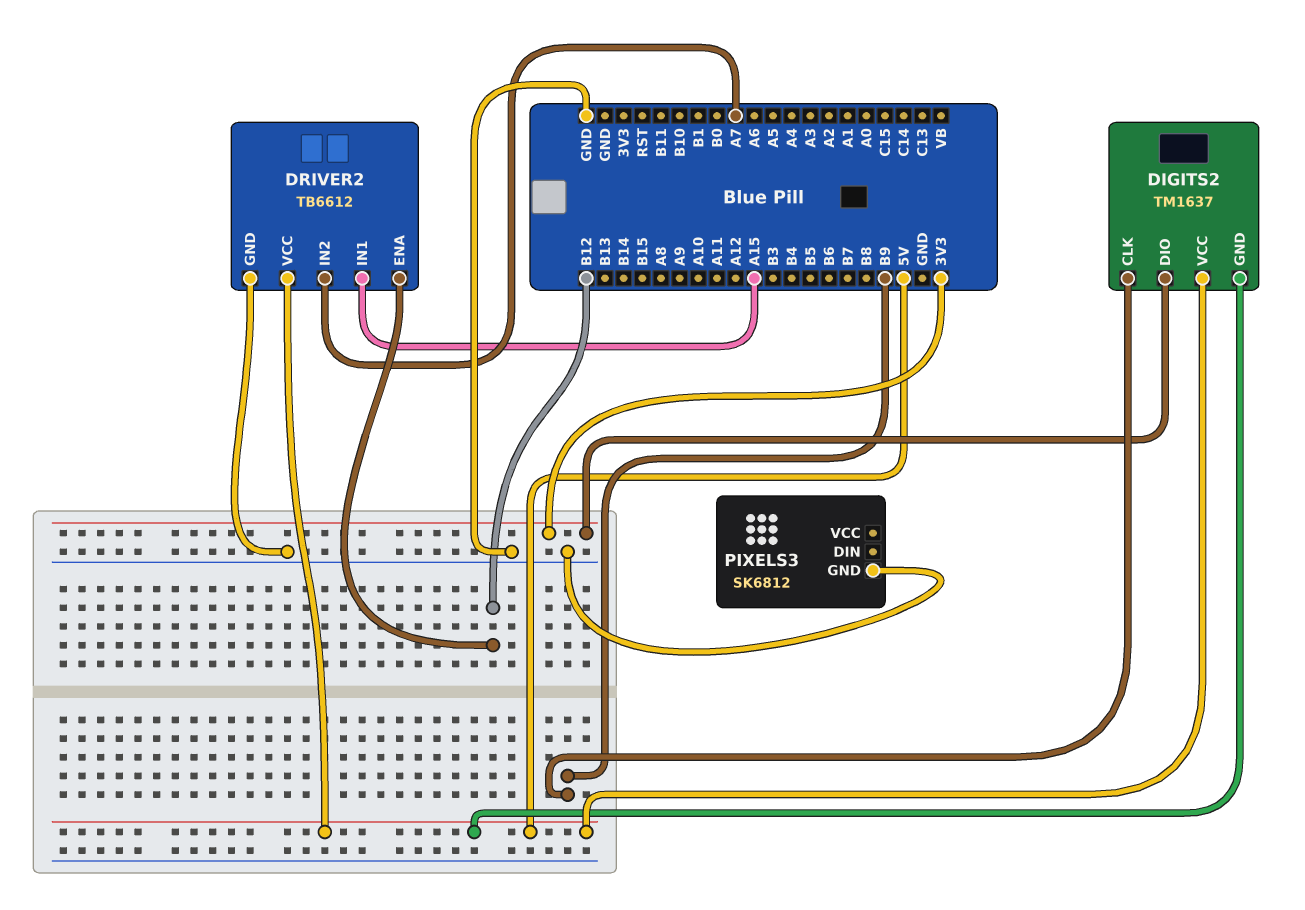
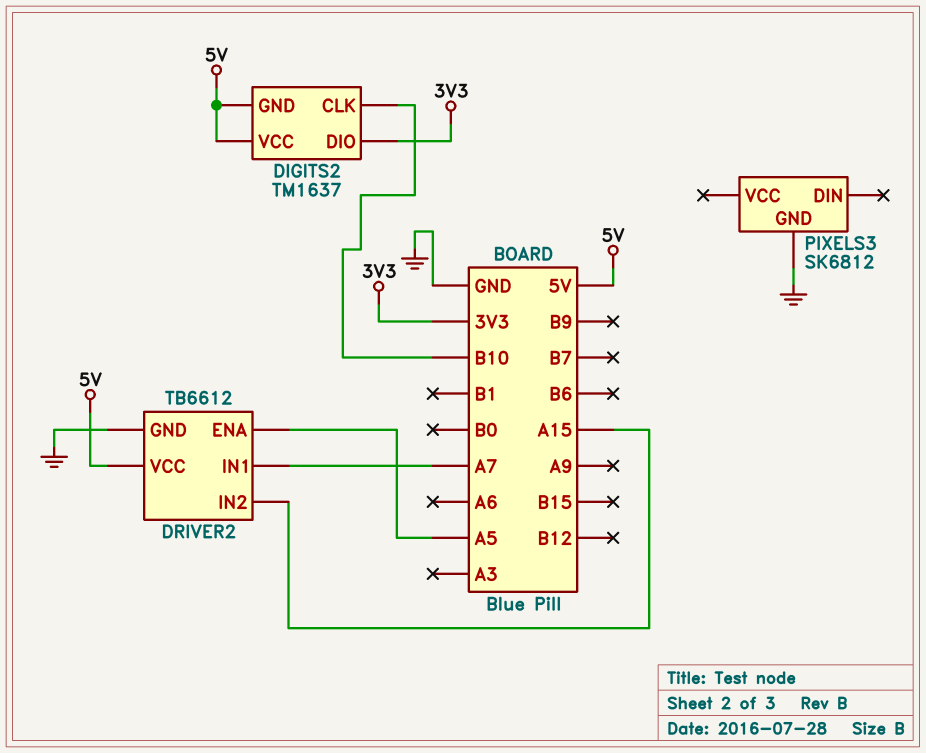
DIGITS2 pin CLK: B9 -> B10
DRIVER2 pin ENA: B12 -> A5
DRIVER2 pin IN1: A15 -> A7
DRIVER2 pin IN2: A7 -> A15

